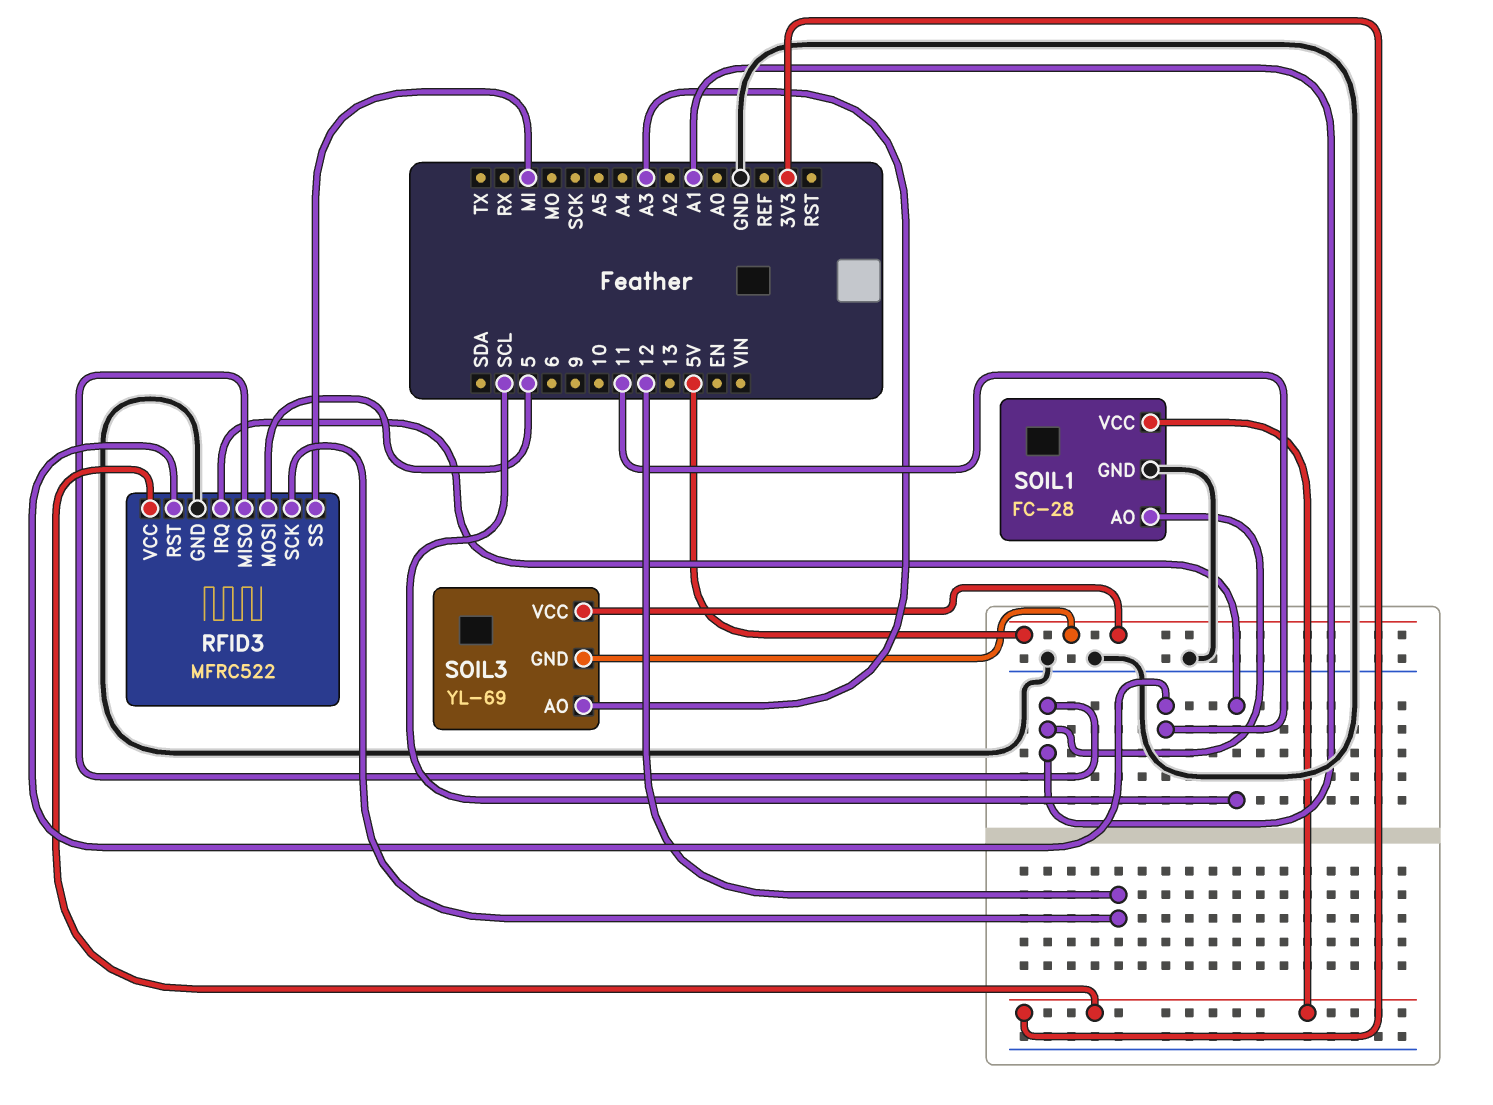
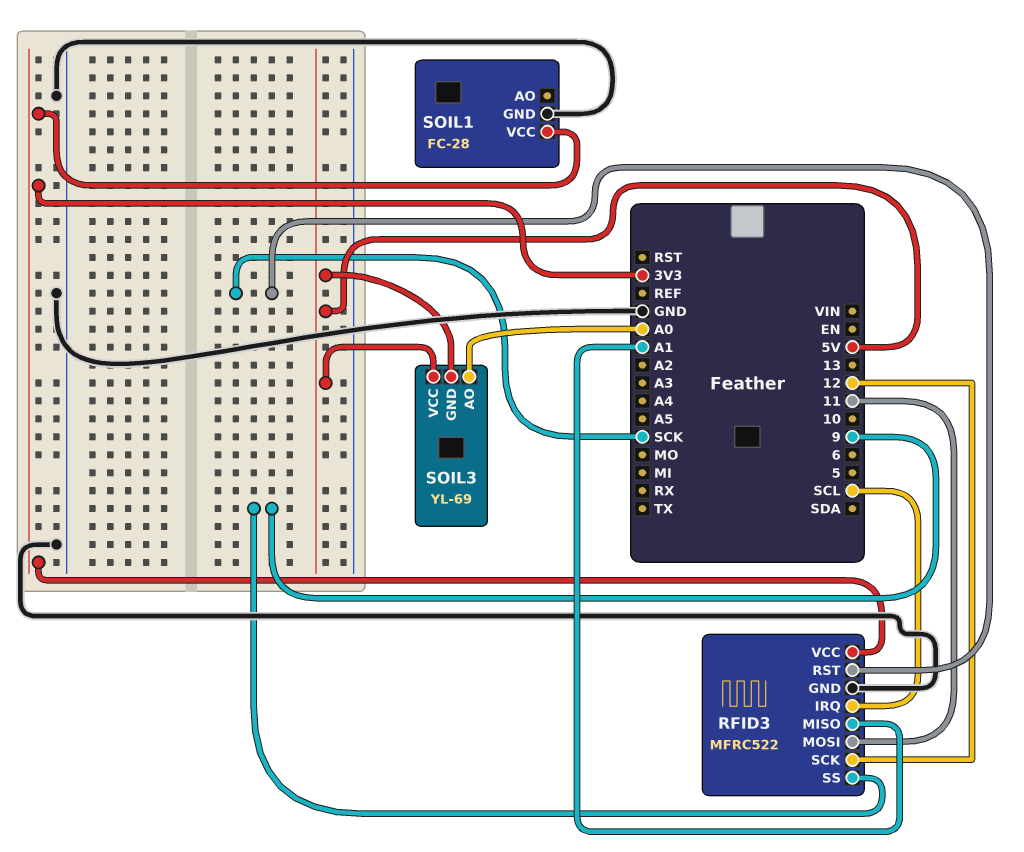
RFID3 pin MOSI: 5 -> 11
RFID3 pin RST: 11 -> SCK
RFID3 pin SS: MI -> 9
SOIL1 pin AO: A1 -> none
SOIL3 pin AO: A3 -> A0

